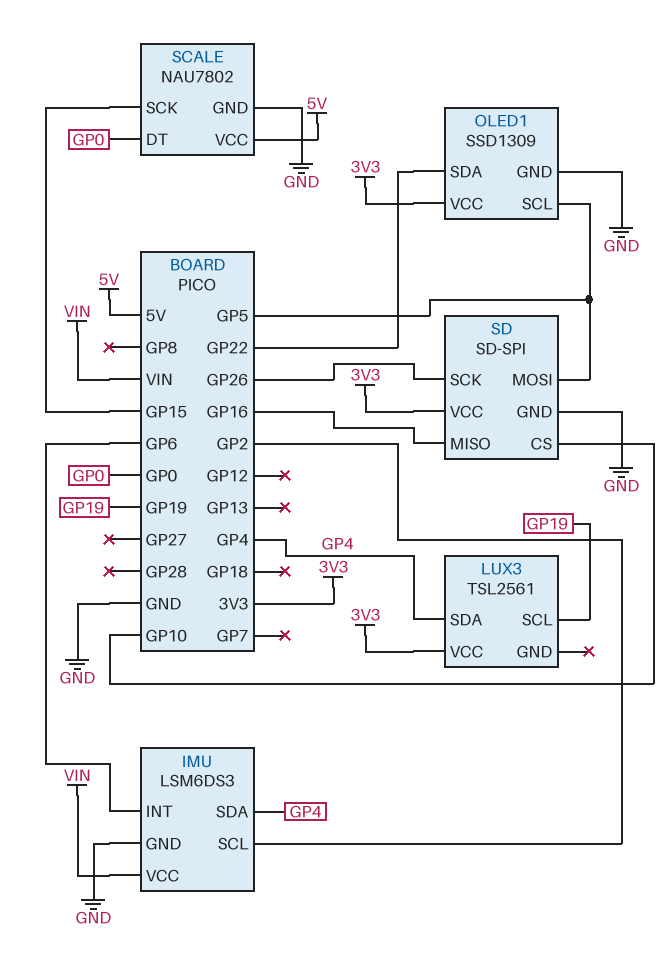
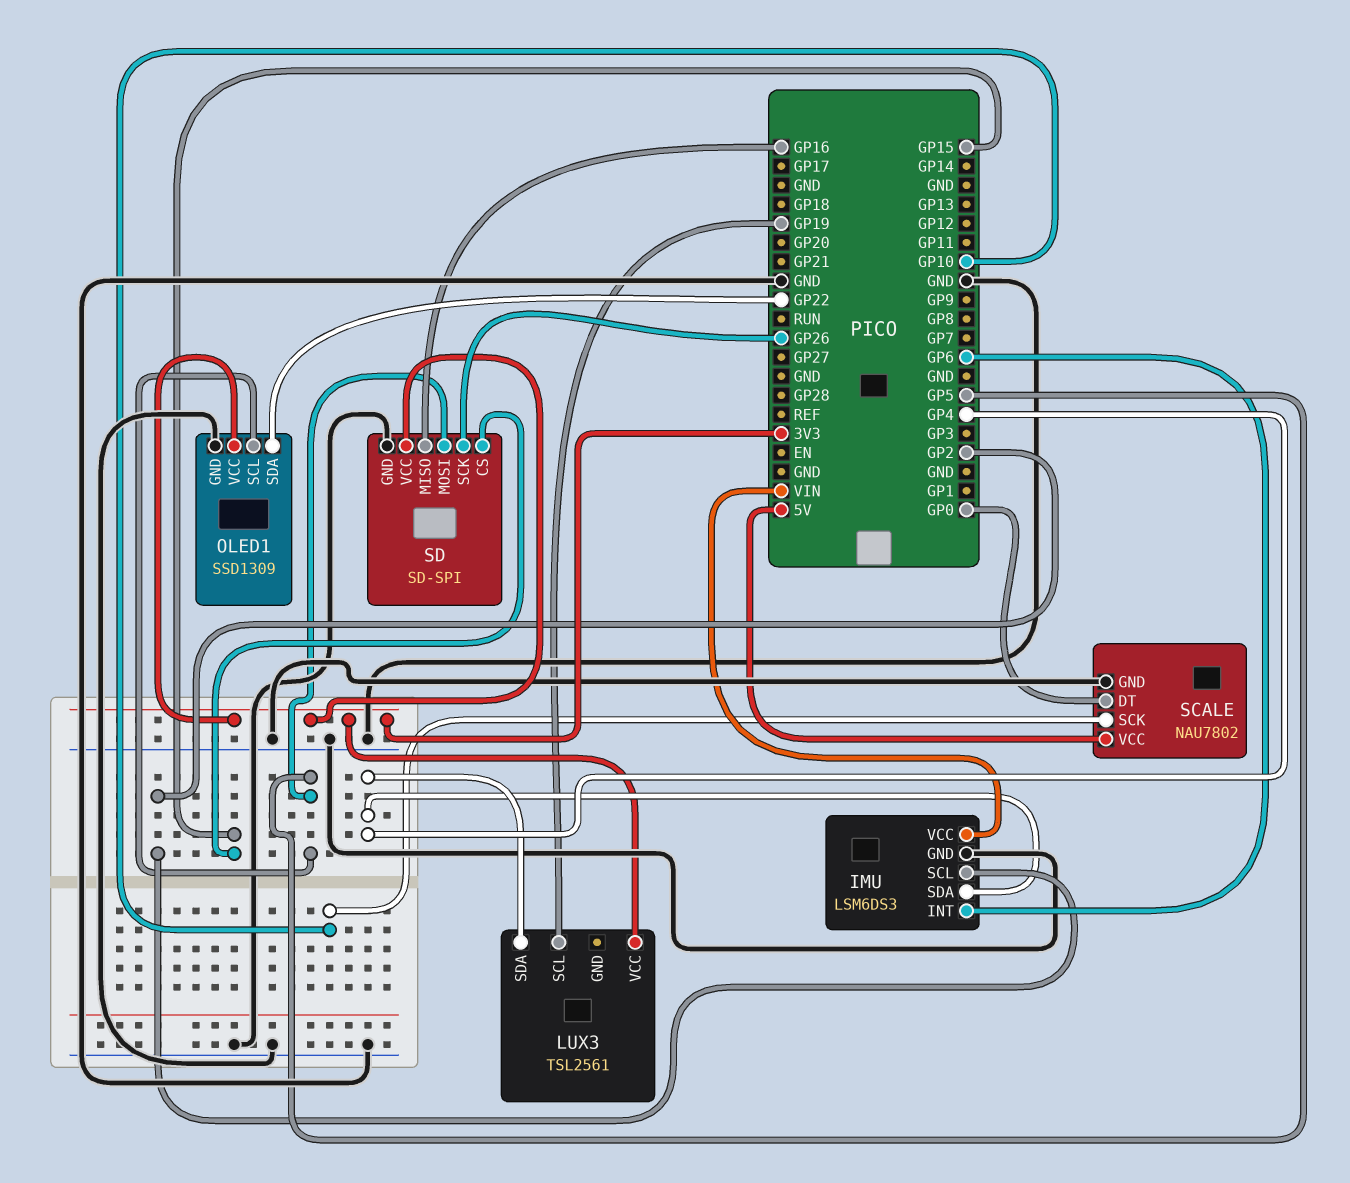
SCALE pin SCK: GP15 -> GP10
SD pin CS: GP10 -> GP15

